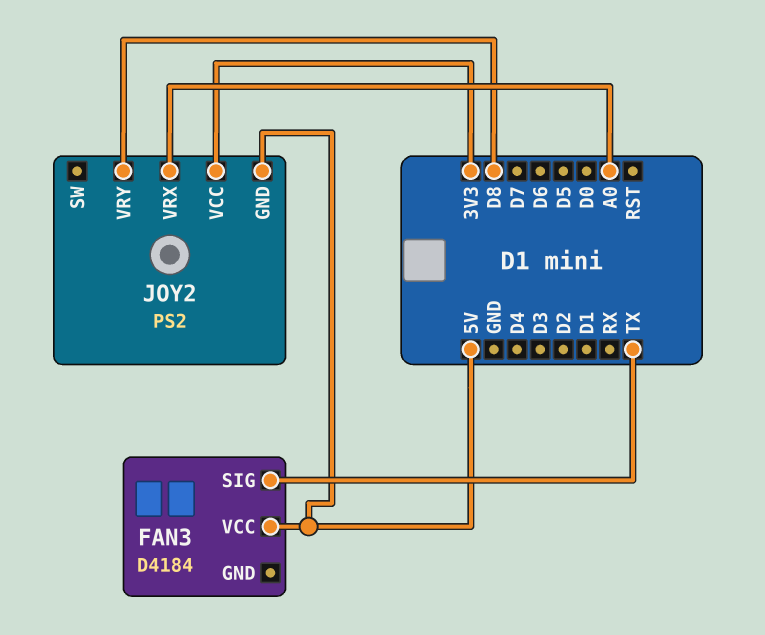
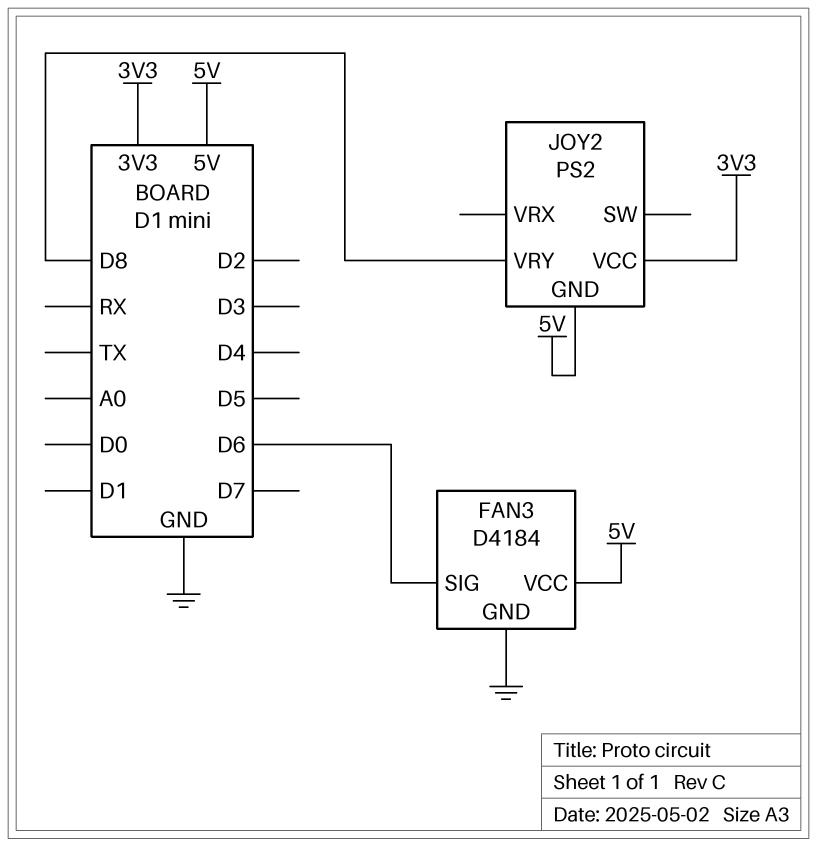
FAN3 pin GND: none -> GND
FAN3 pin SIG: TX -> D6
JOY2 pin VRX: A0 -> none

